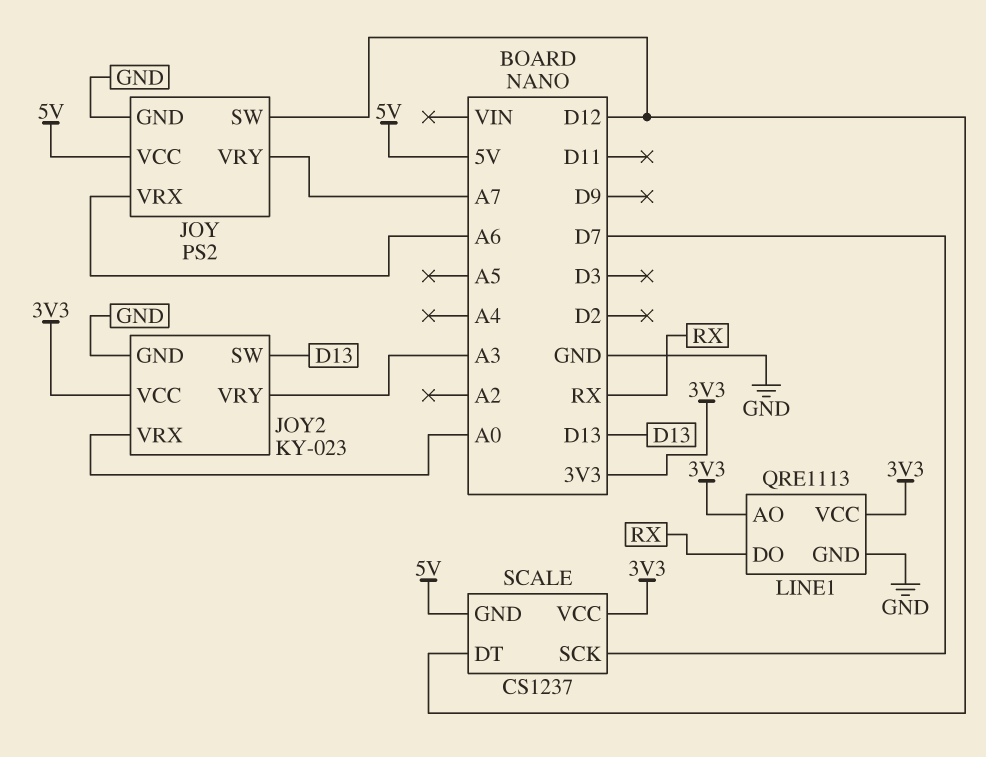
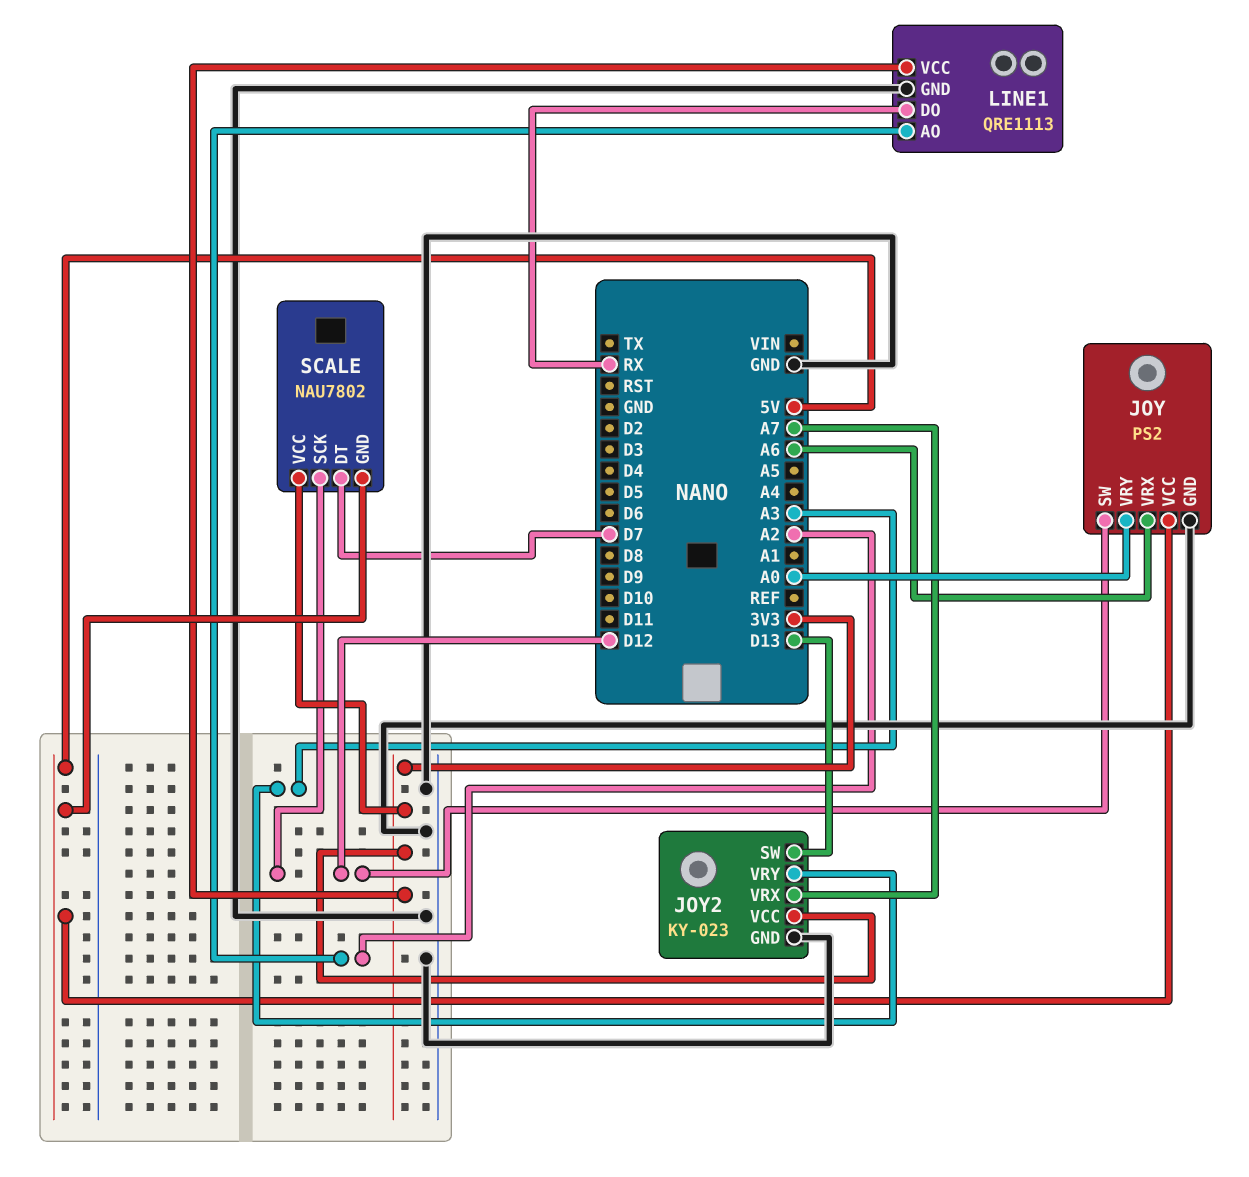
JOY pin VRY: A7 -> A0
JOY2 pin VRX: A0 -> A7
LINE1 pin AO: 3V3 -> A2
SCALE: CS1237 -> NAU7802
SCALE pin DT: D12 -> D7
SCALE pin SCK: D7 -> D12

